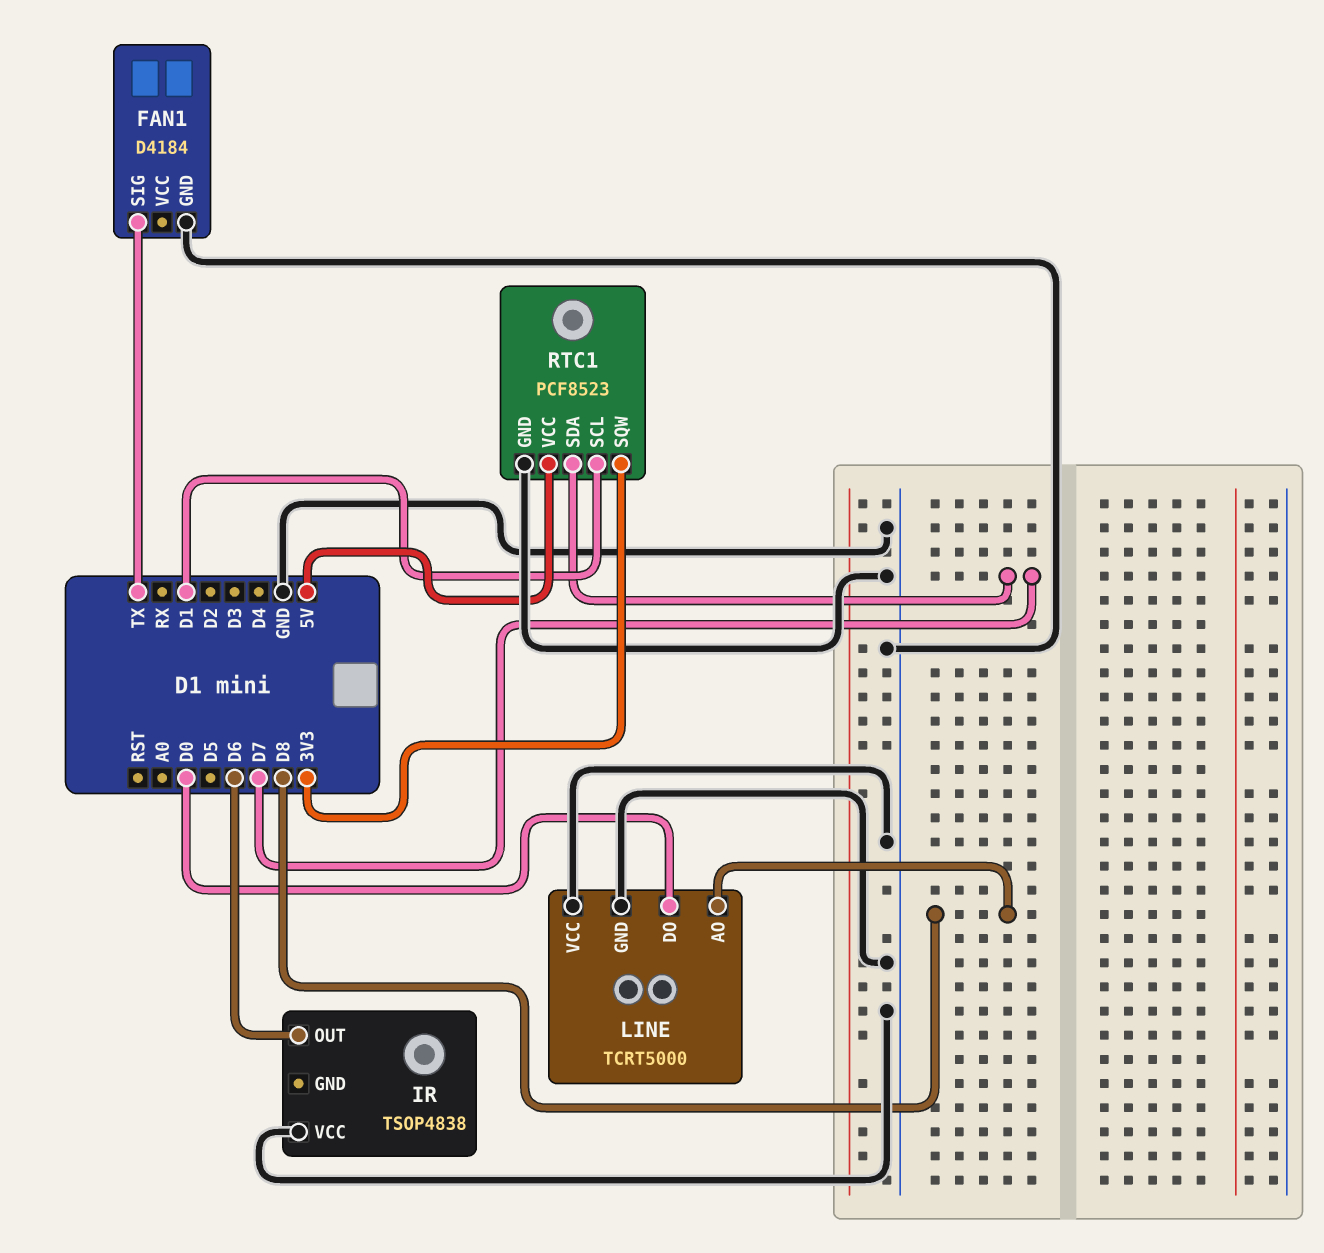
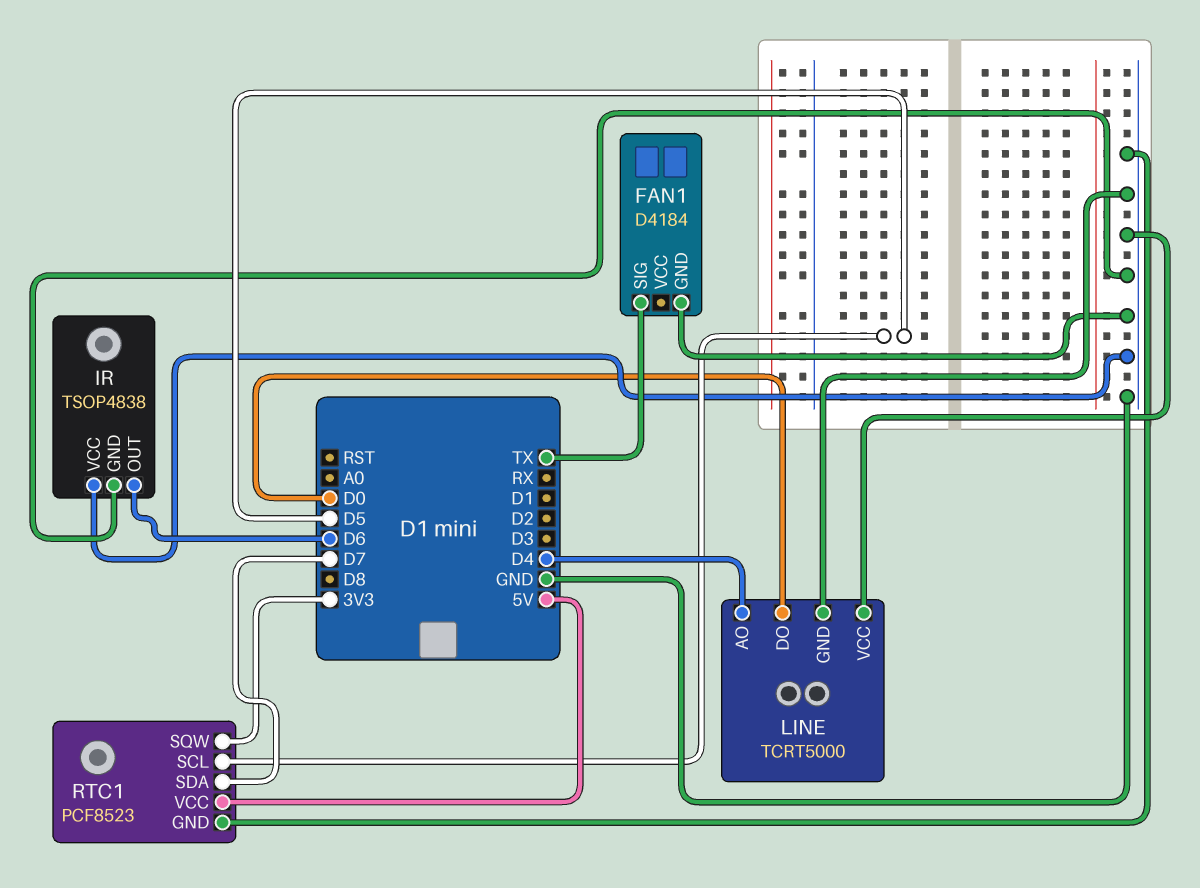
IR pin GND: none -> GND
LINE pin AO: D8 -> D4
RTC1 pin SCL: D1 -> D5

